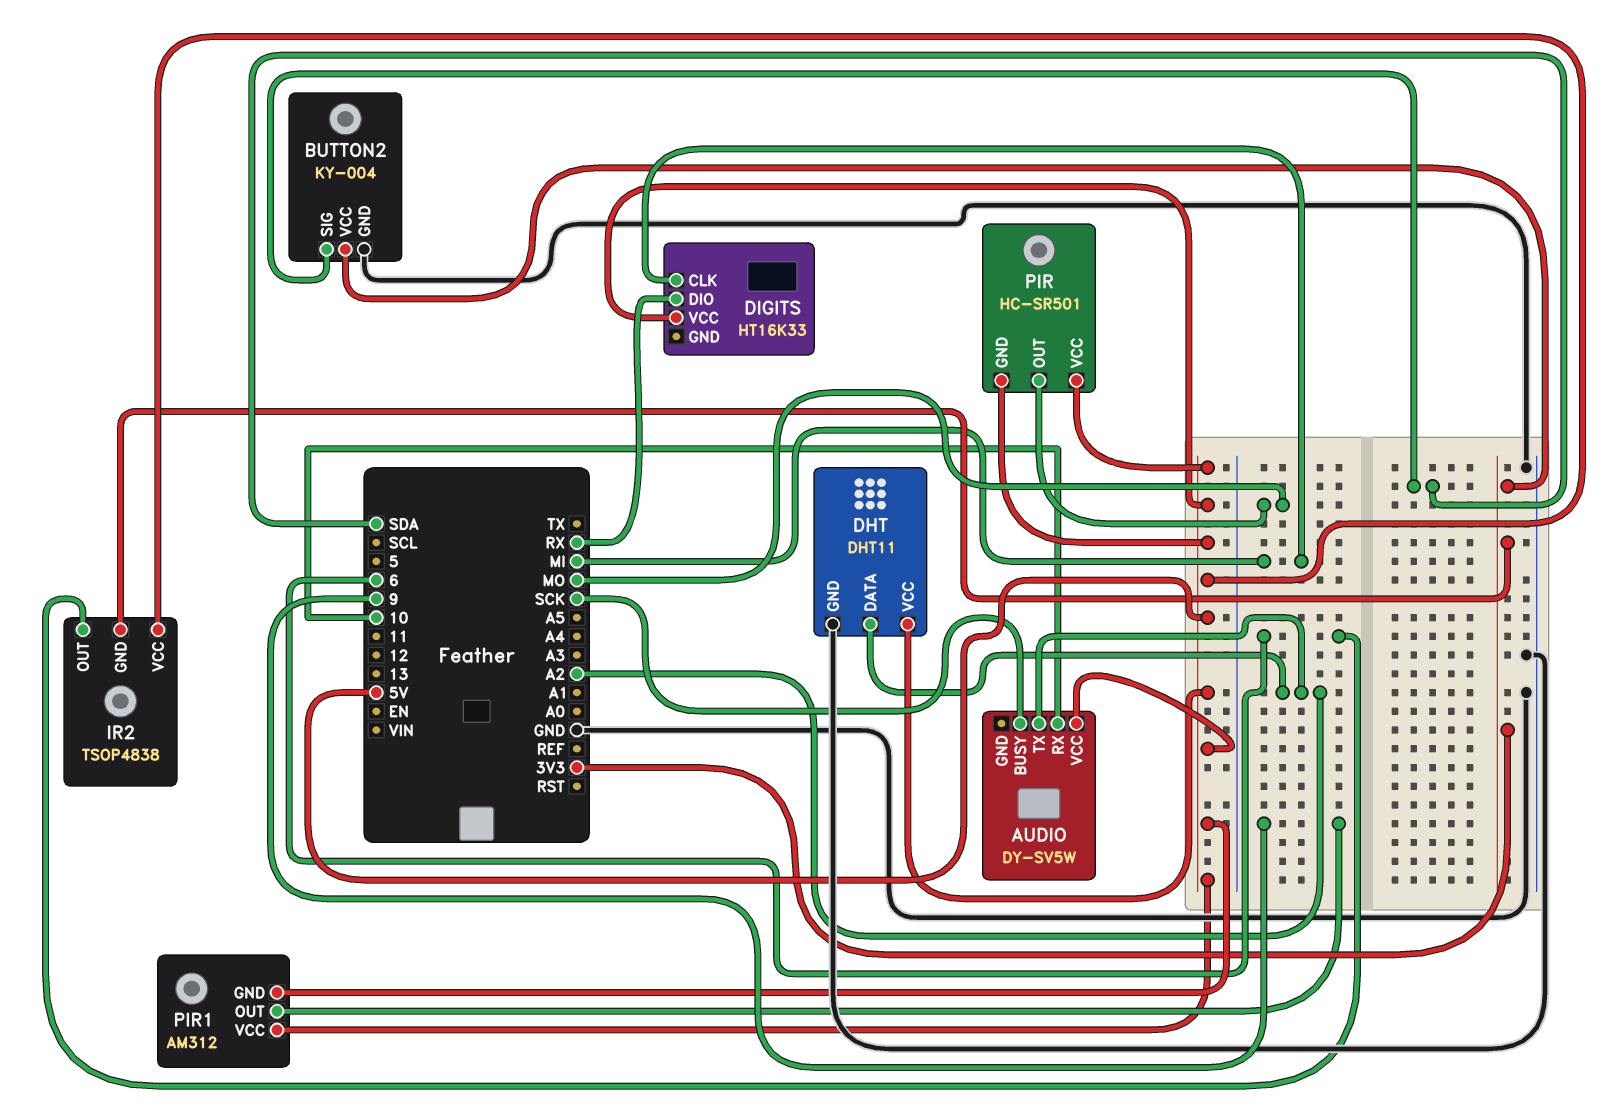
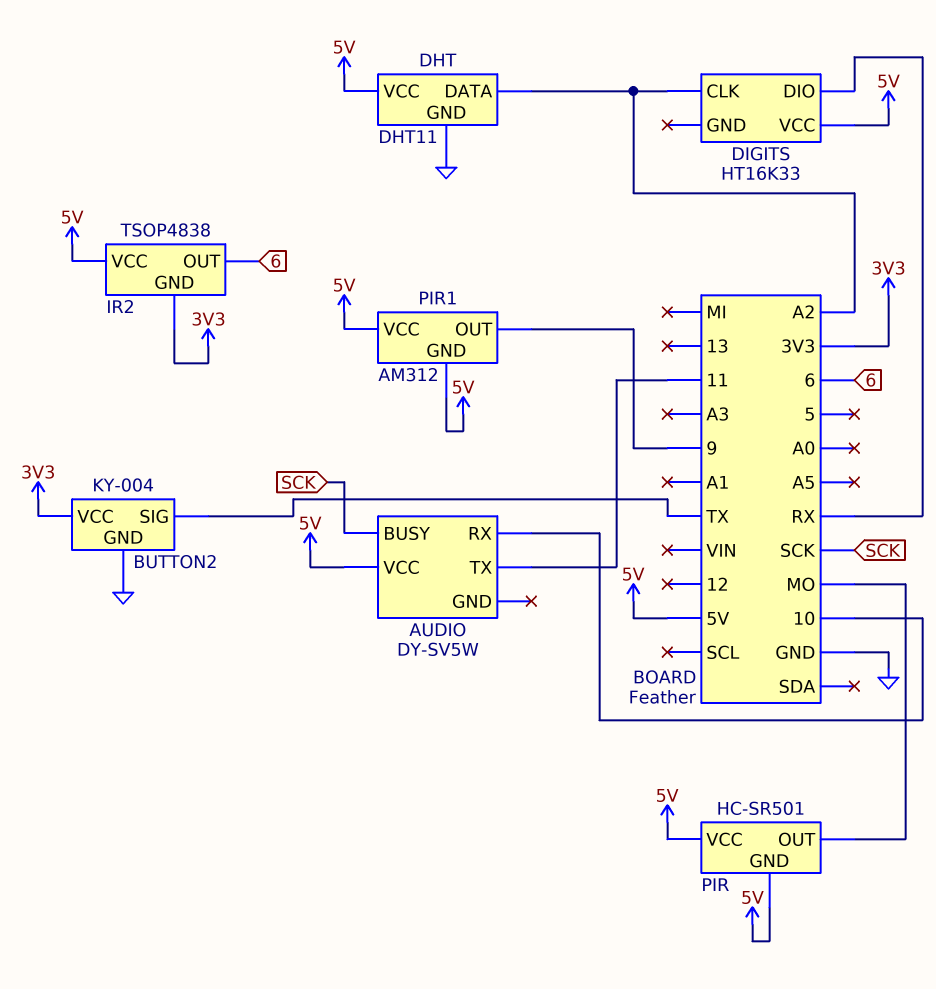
AUDIO pin TX: A2 -> 11
BUTTON2 pin SIG: SDA -> TX
DIGITS pin CLK: MI -> A2

